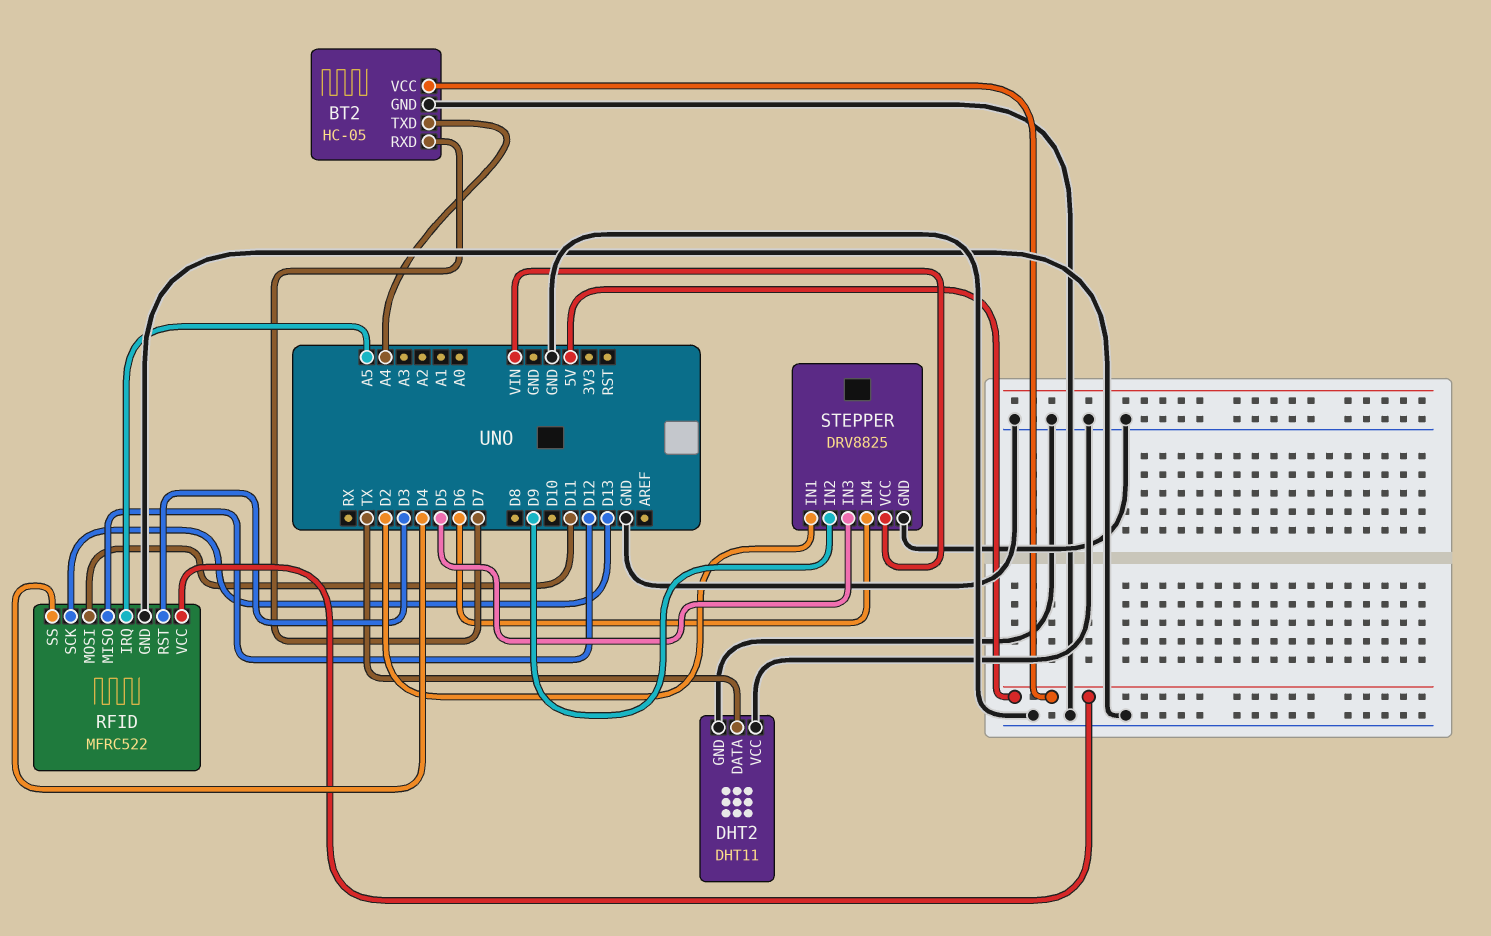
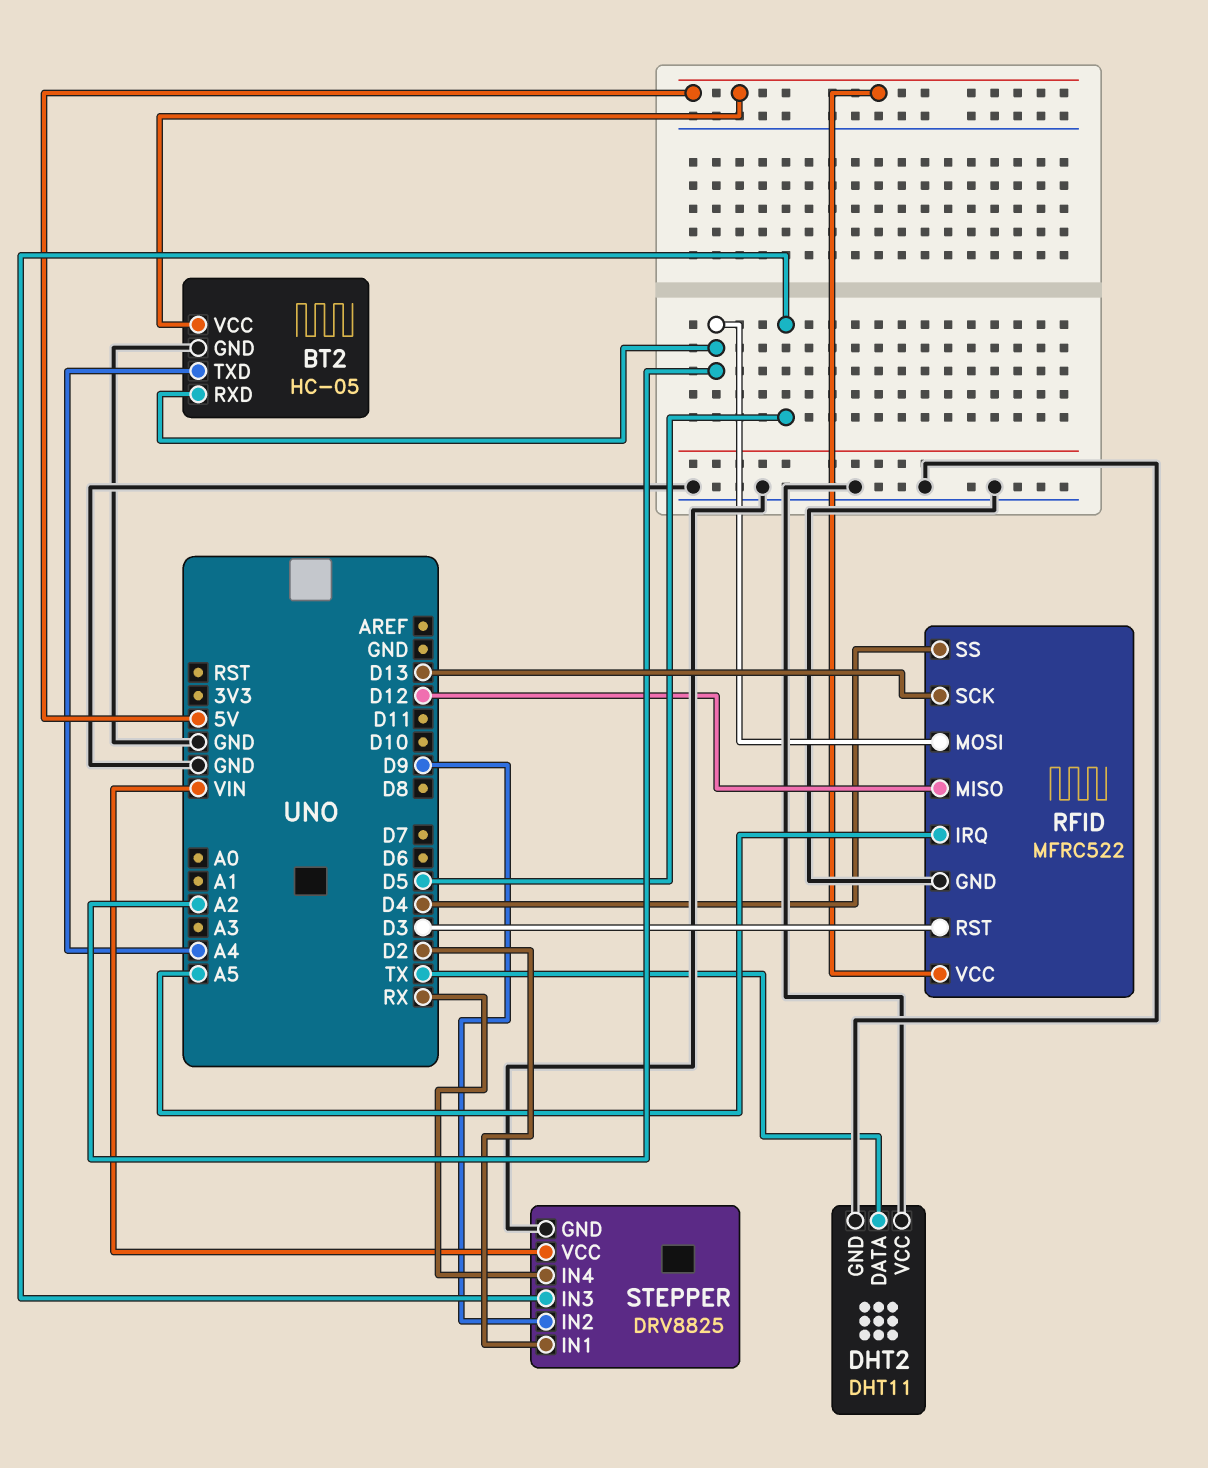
BT2 pin RXD: D7 -> A2
RFID pin MOSI: D11 -> A2
STEPPER pin IN4: D6 -> RX

